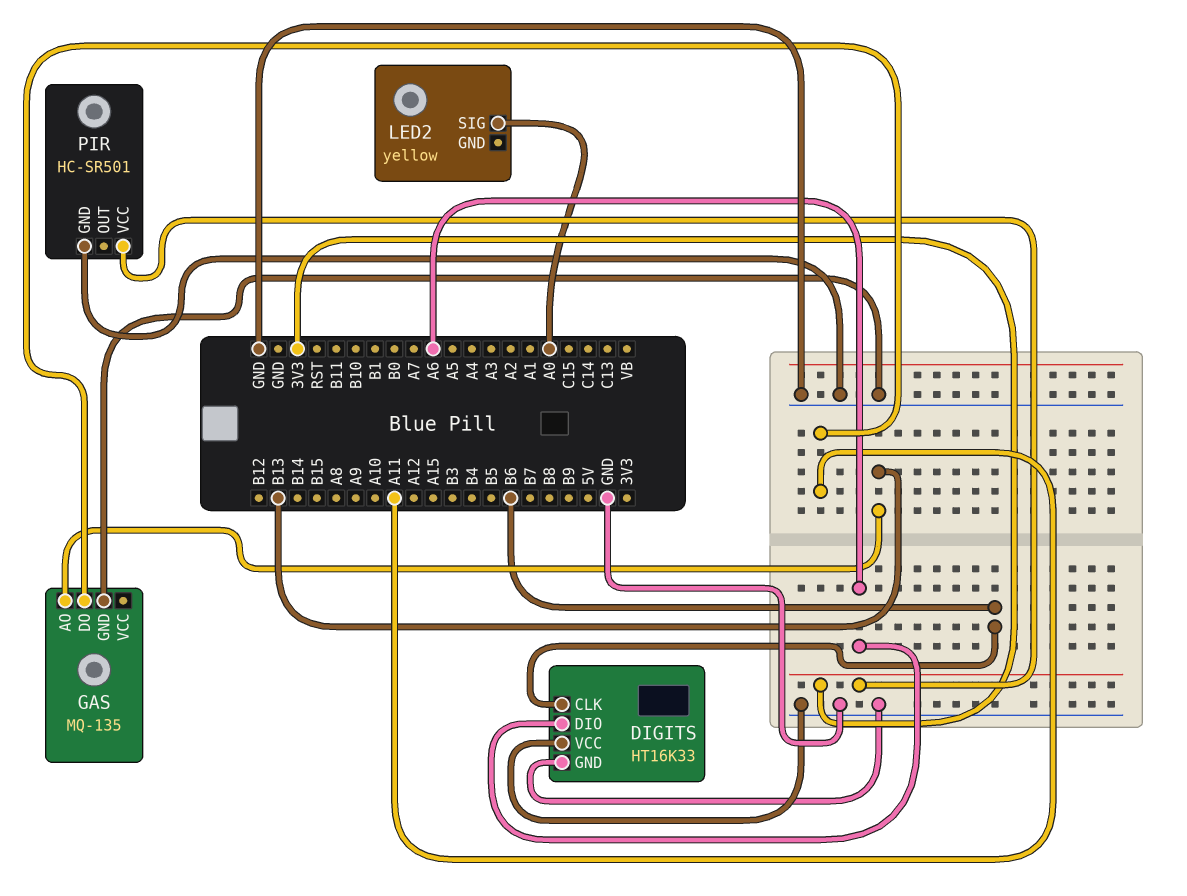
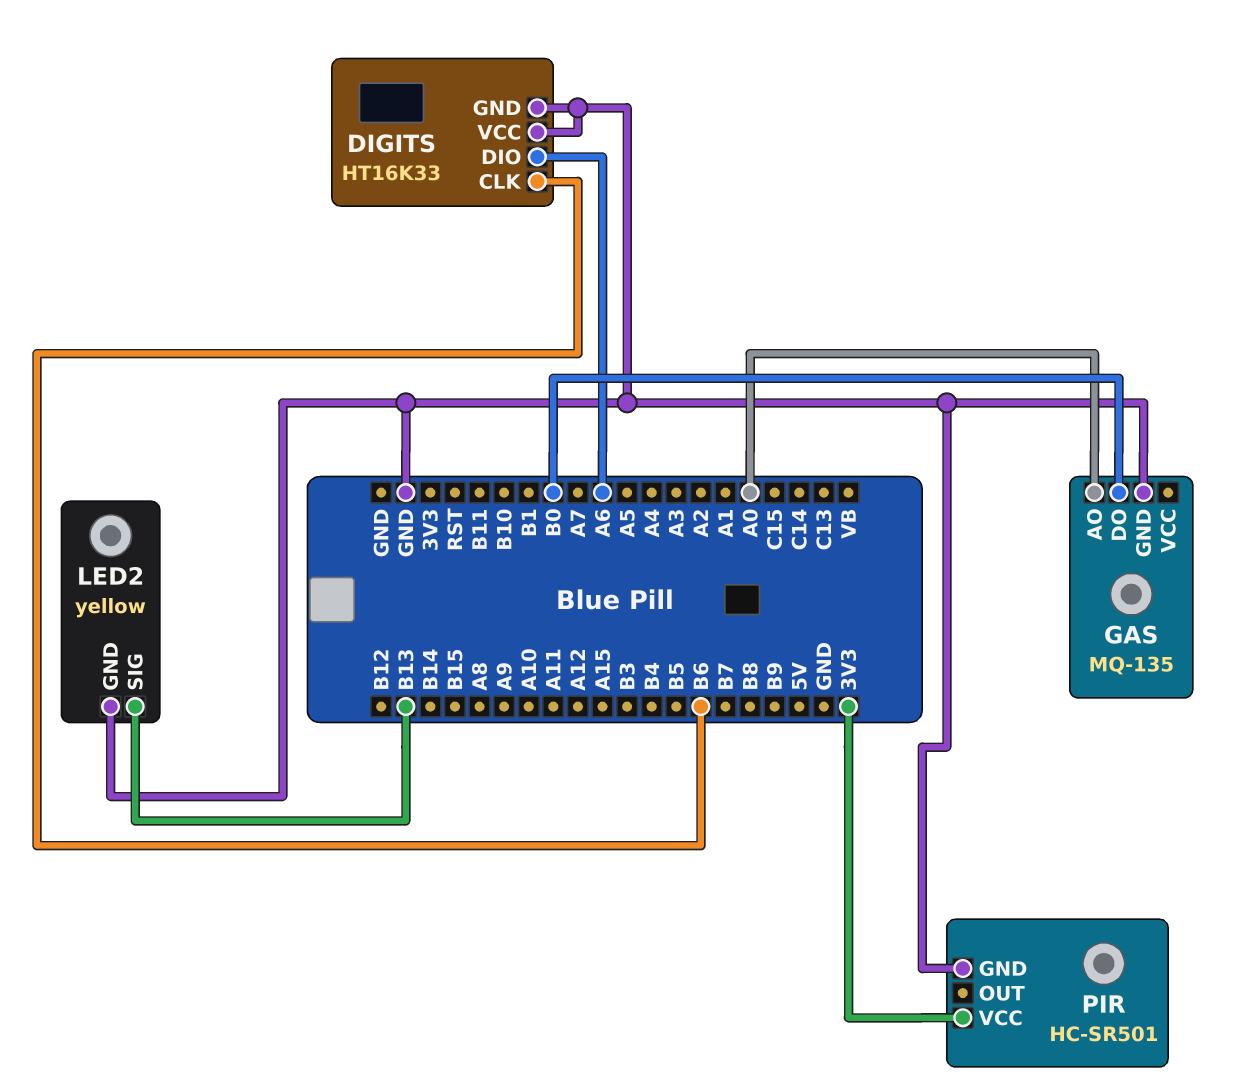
GAS pin AO: B13 -> A0
GAS pin DO: A11 -> B0
LED2 pin GND: none -> GND
LED2 pin SIG: A0 -> B13

